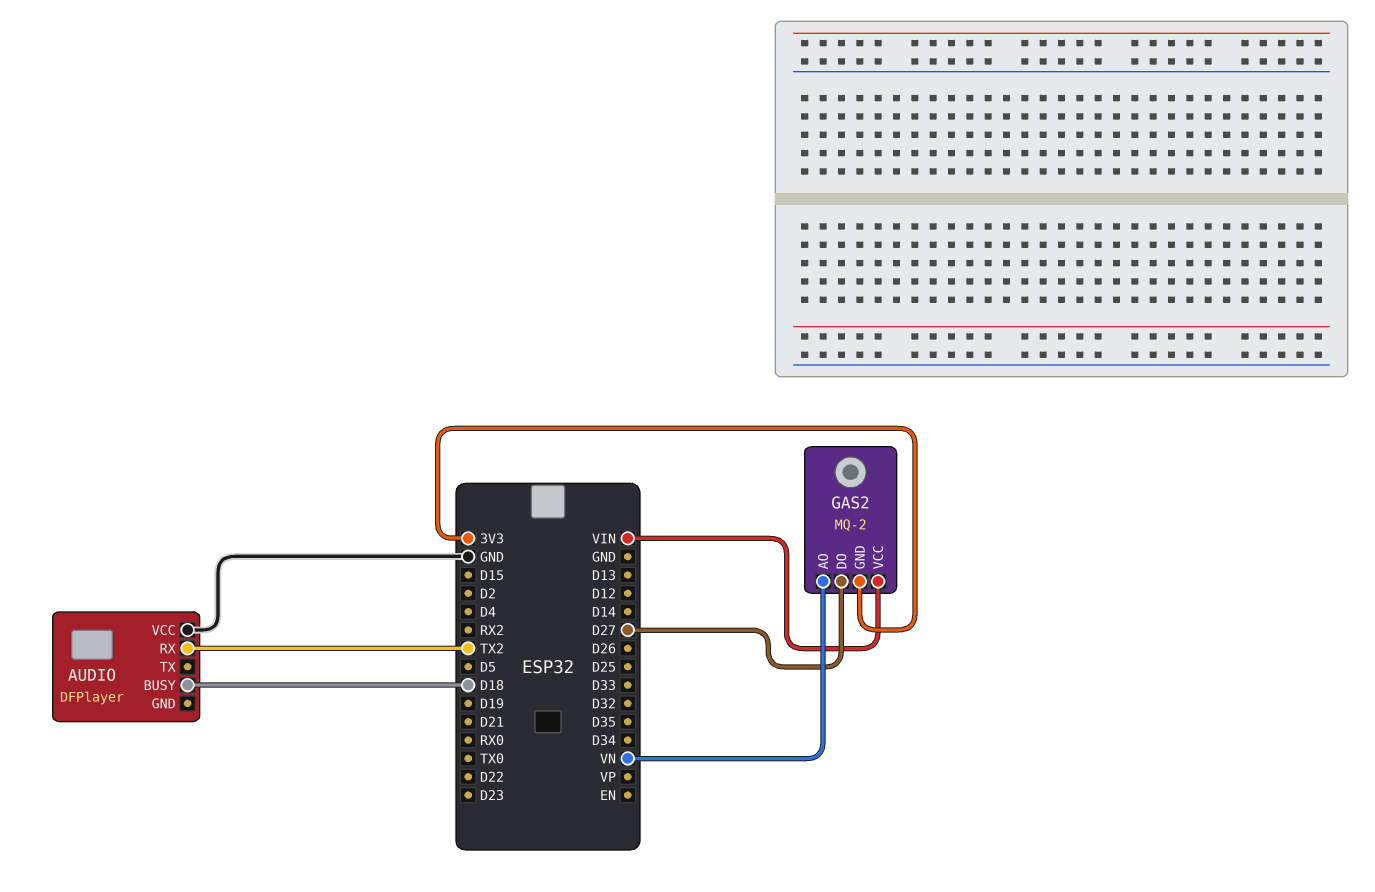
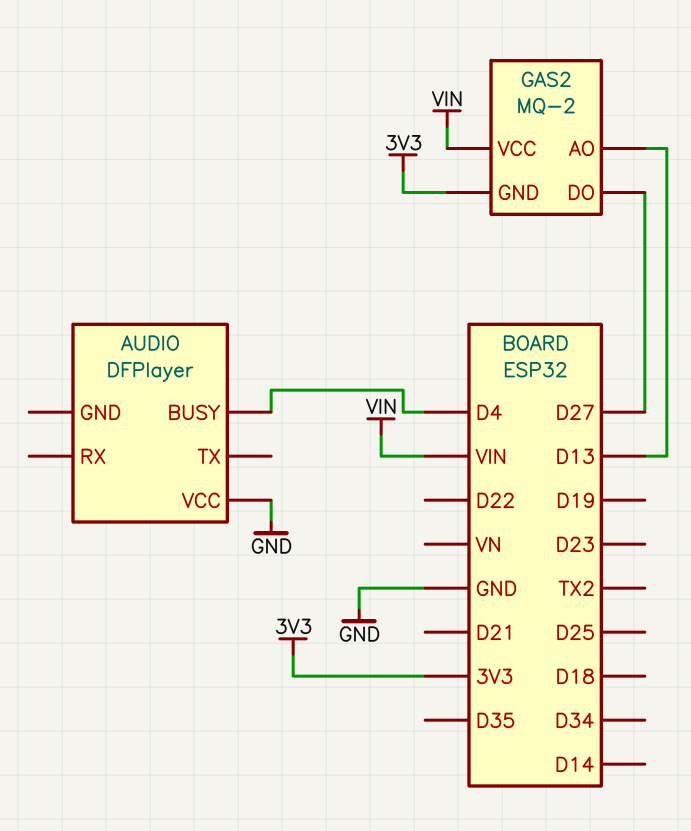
AUDIO pin BUSY: D18 -> D4
AUDIO pin RX: TX2 -> none
GAS2 pin AO: VN -> D13

